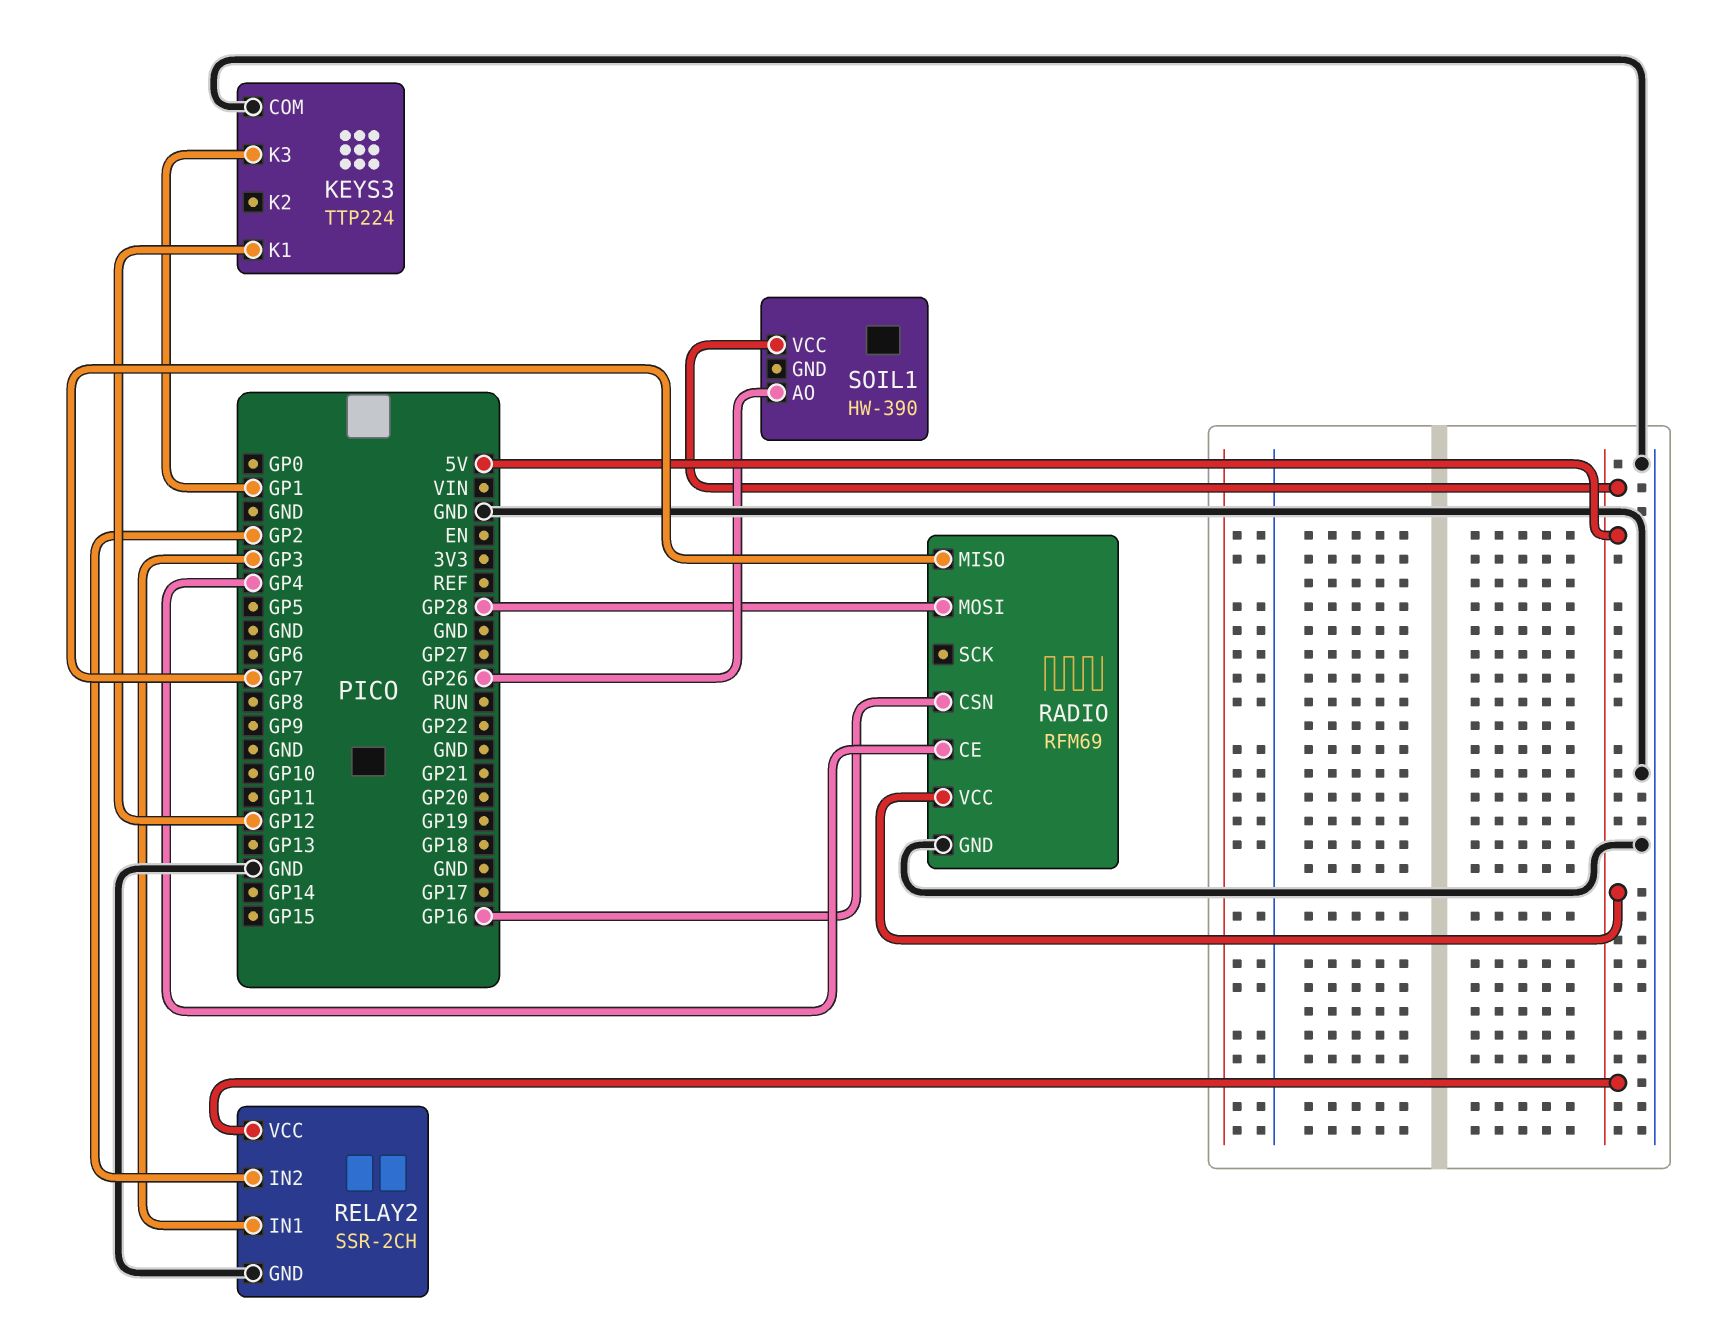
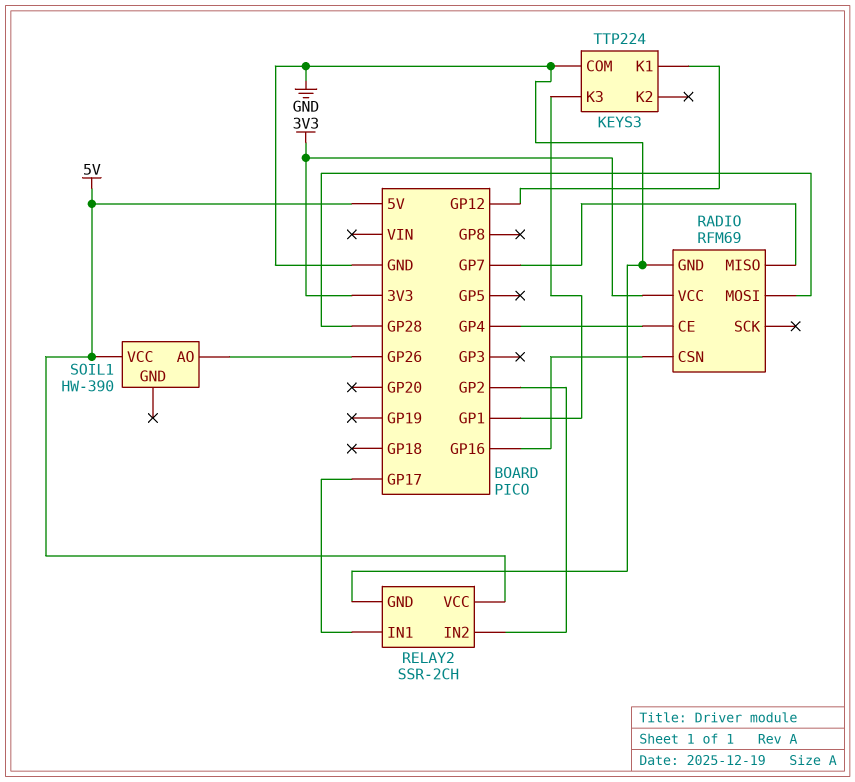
RADIO pin VCC: 5V -> 3V3
RELAY2 pin IN1: GP3 -> GP17

